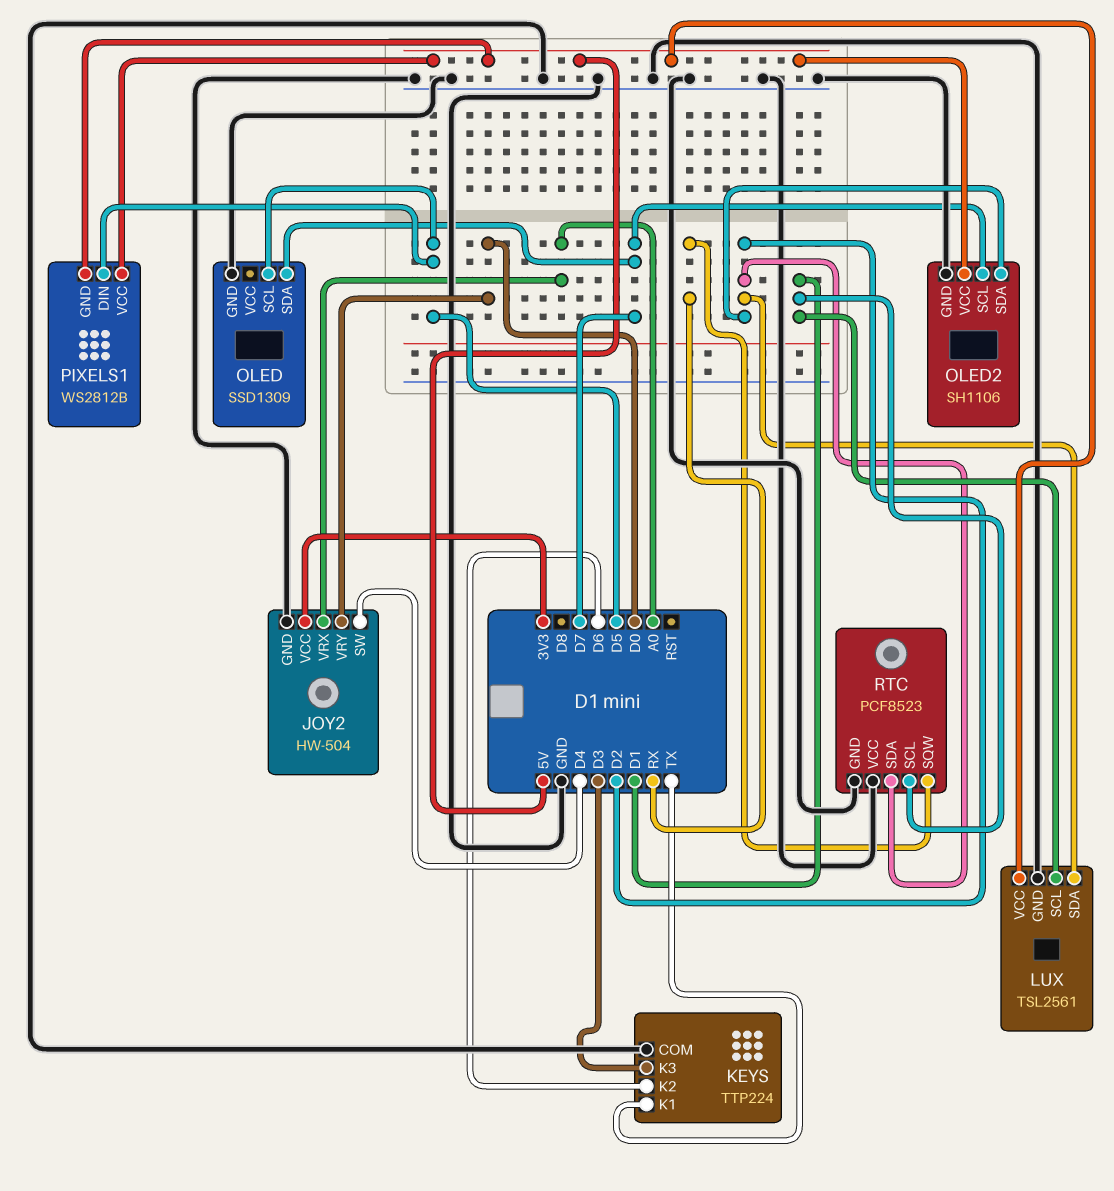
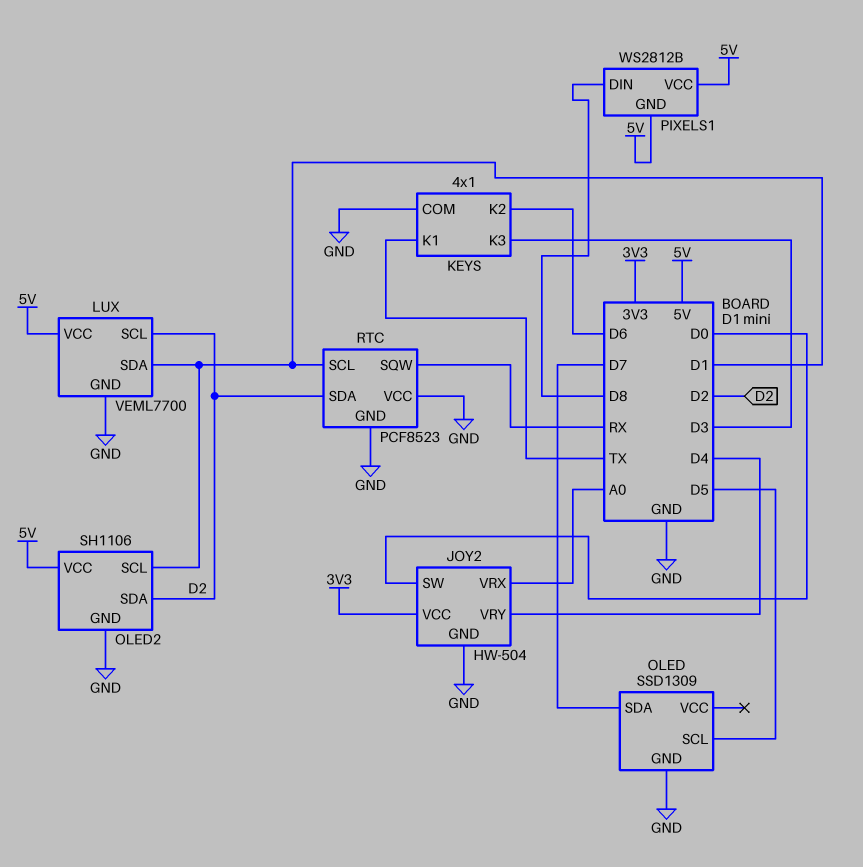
JOY2 pin SW: D4 -> D0
JOY2 pin VRY: D0 -> D4
KEYS: TTP224 -> 4x1
LUX: TSL2561 -> VEML7700
LUX pin SCL: D1 -> D2
LUX pin SDA: D2 -> D1
OLED2 pin SCL: D7 -> D1
PIXELS1 pin DIN: D5 -> D8

